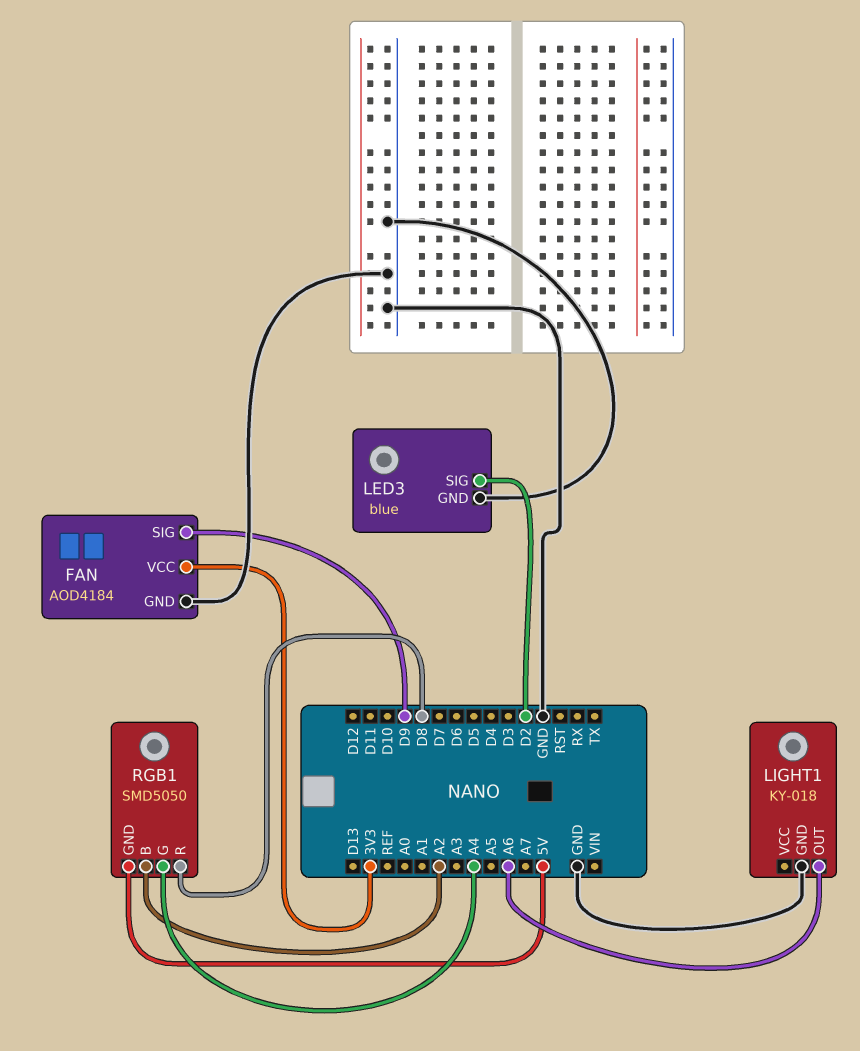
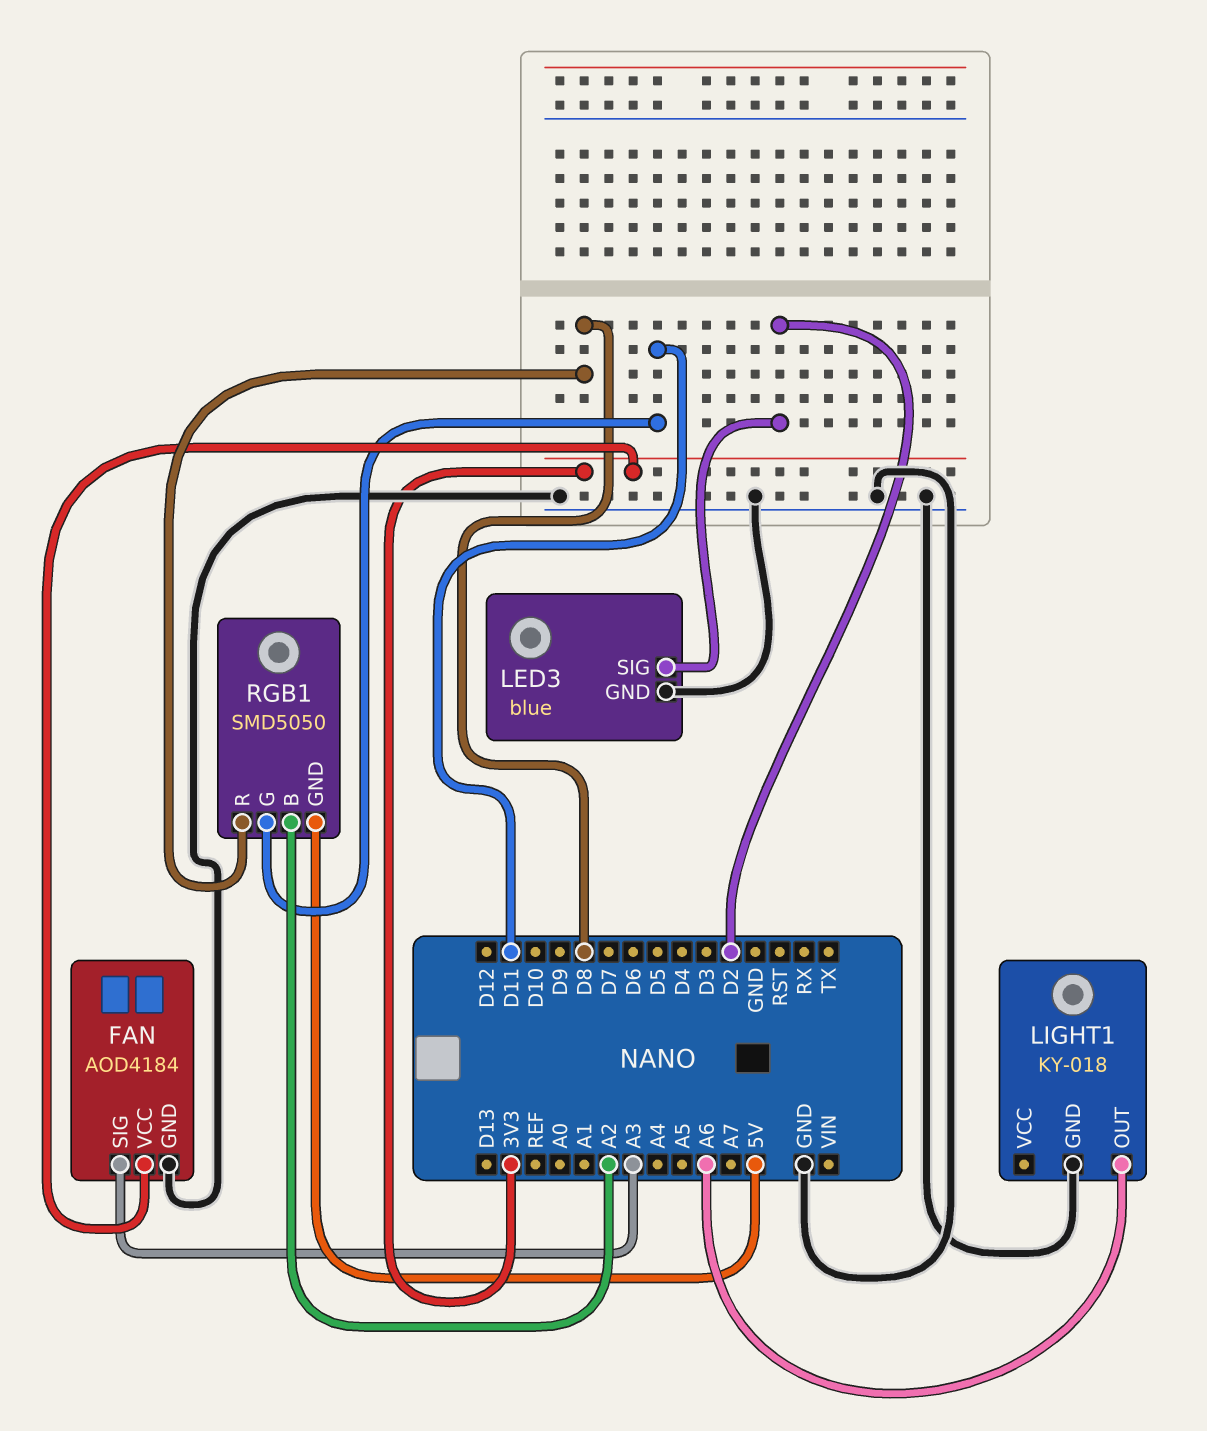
FAN pin SIG: D9 -> A3
RGB1 pin G: A4 -> D11

